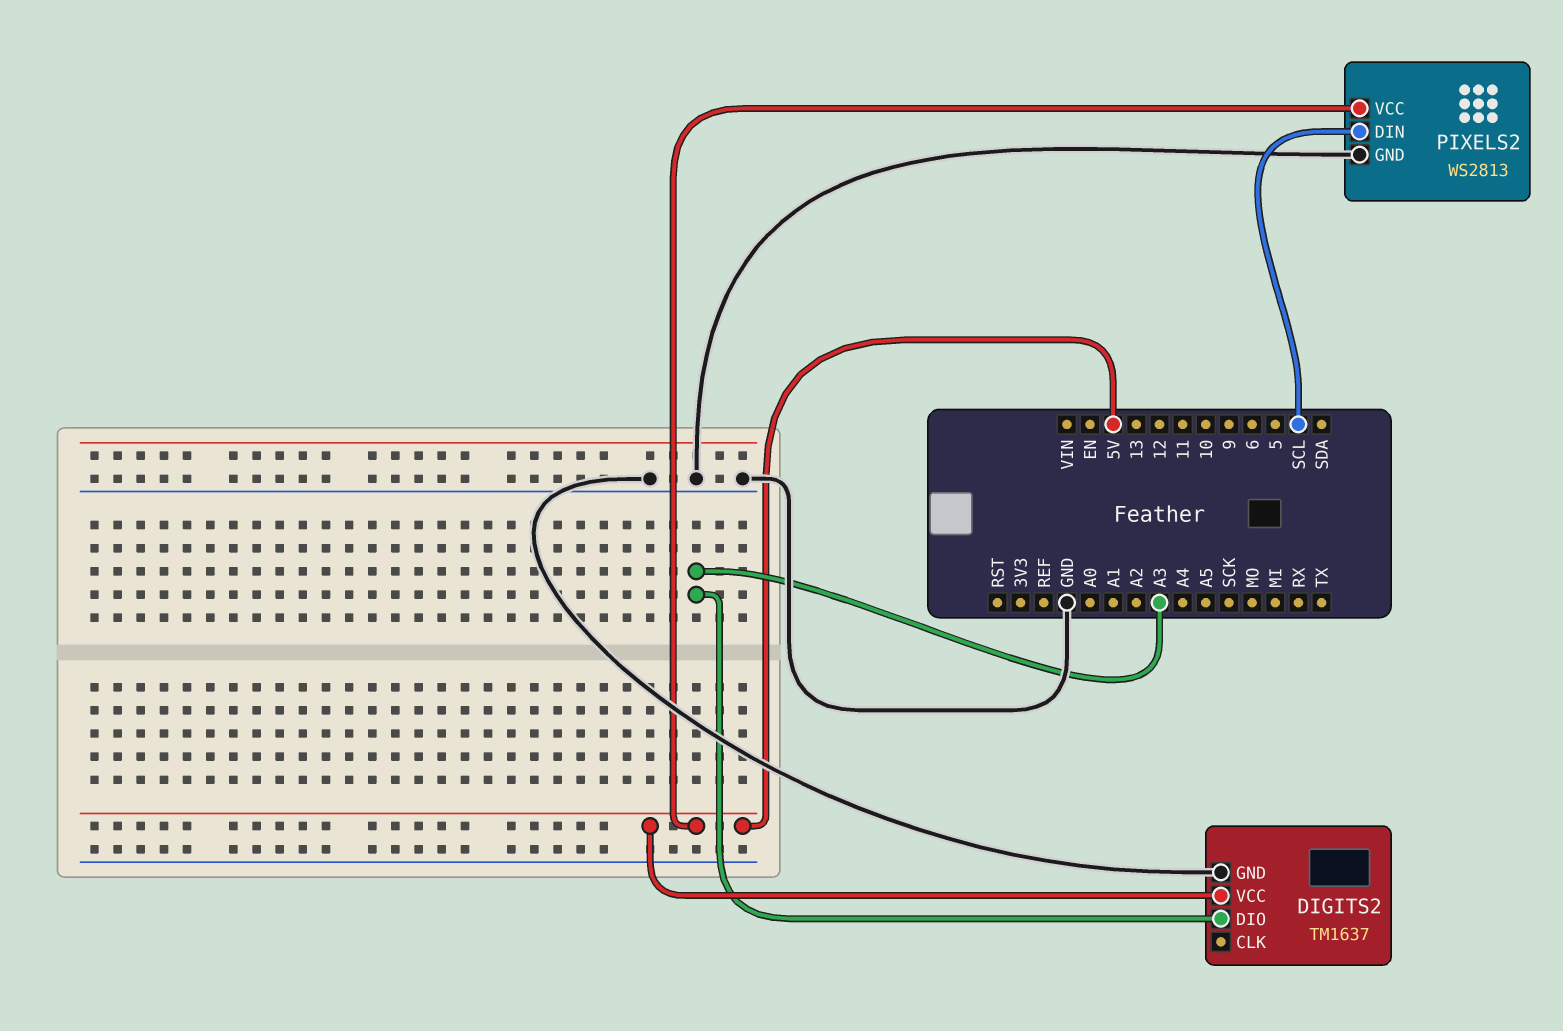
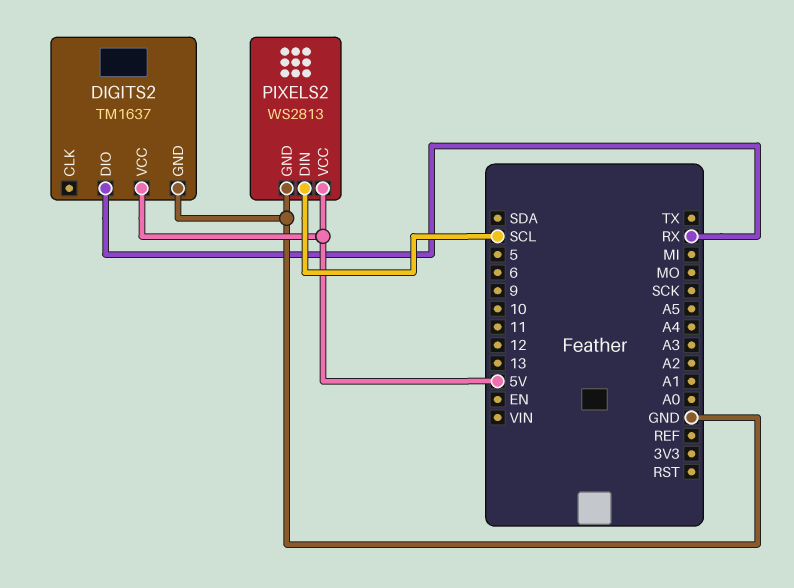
DIGITS2 pin DIO: A3 -> RX

